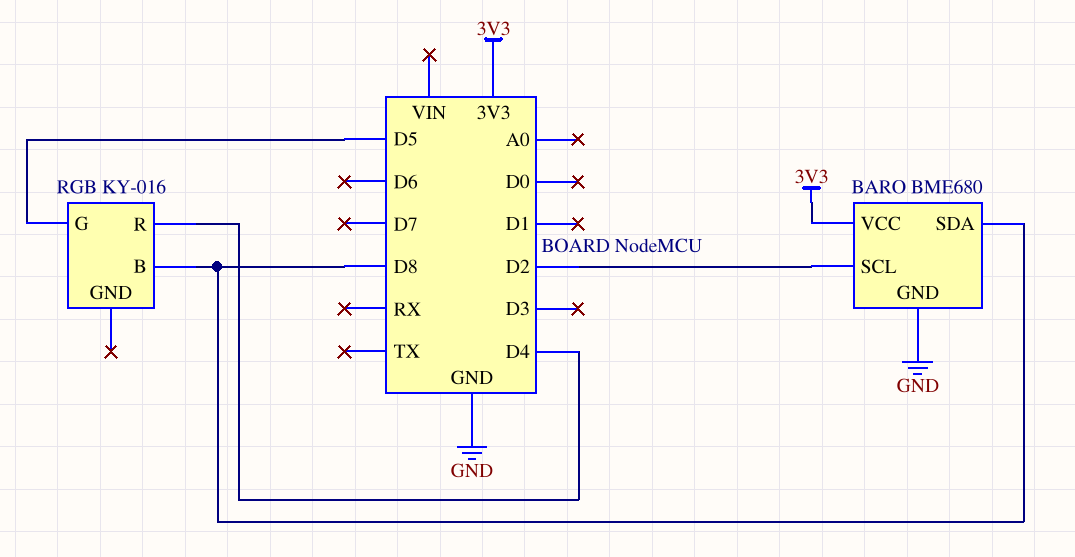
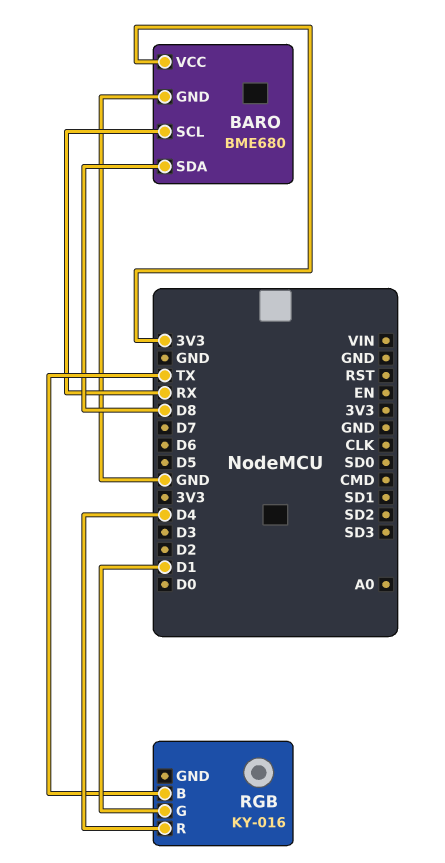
BARO pin SCL: D2 -> RX
RGB pin B: D8 -> TX
RGB pin G: D5 -> D1

